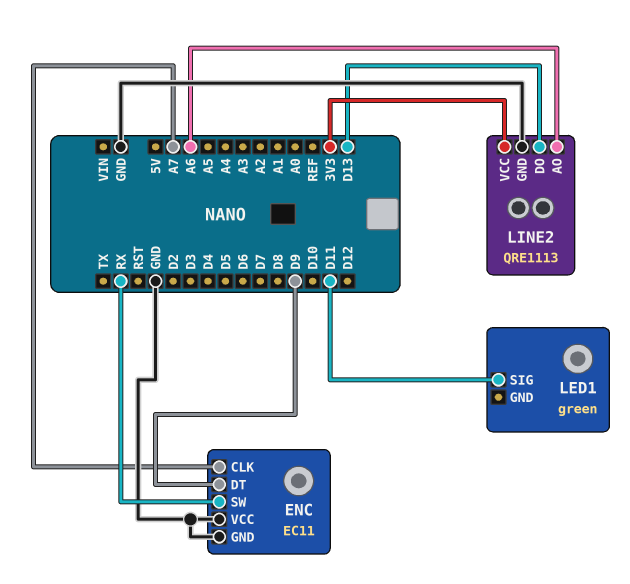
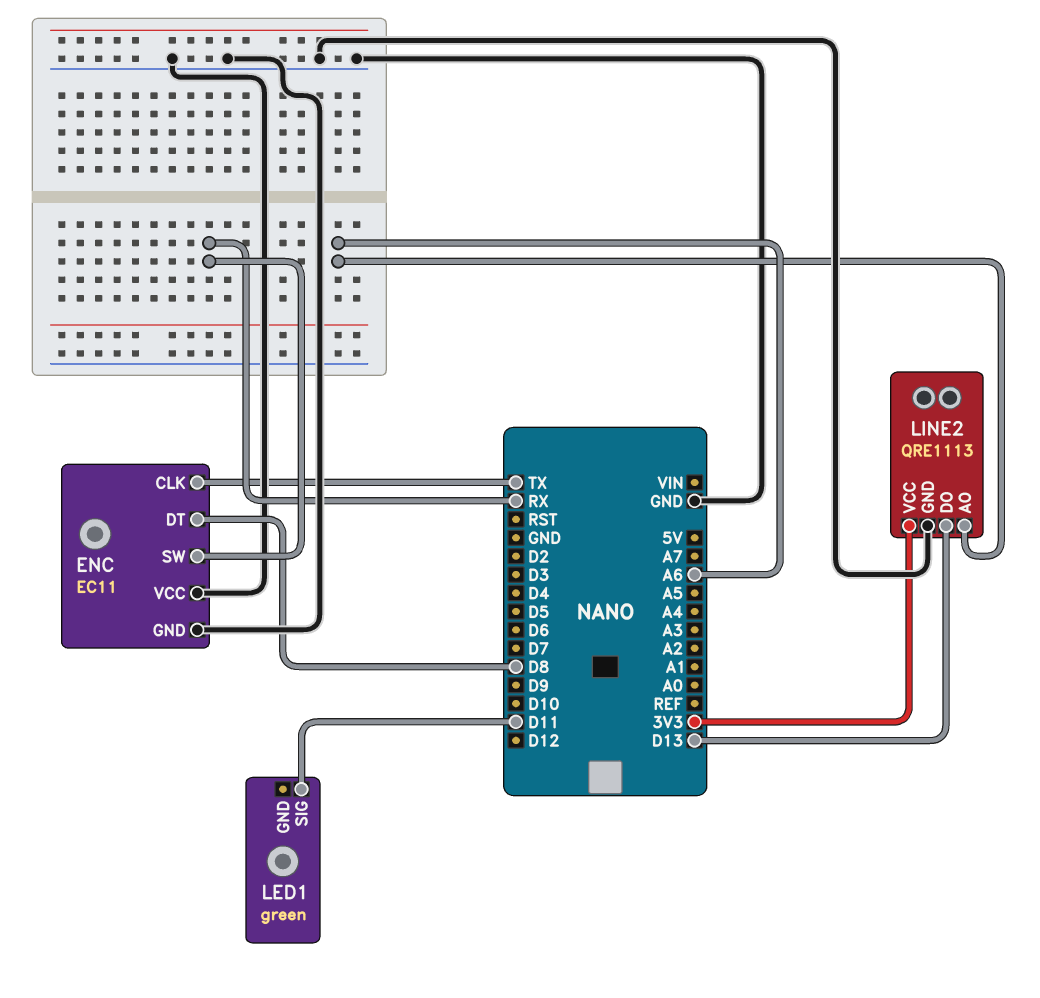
ENC pin CLK: A7 -> TX
ENC pin DT: D9 -> D8

